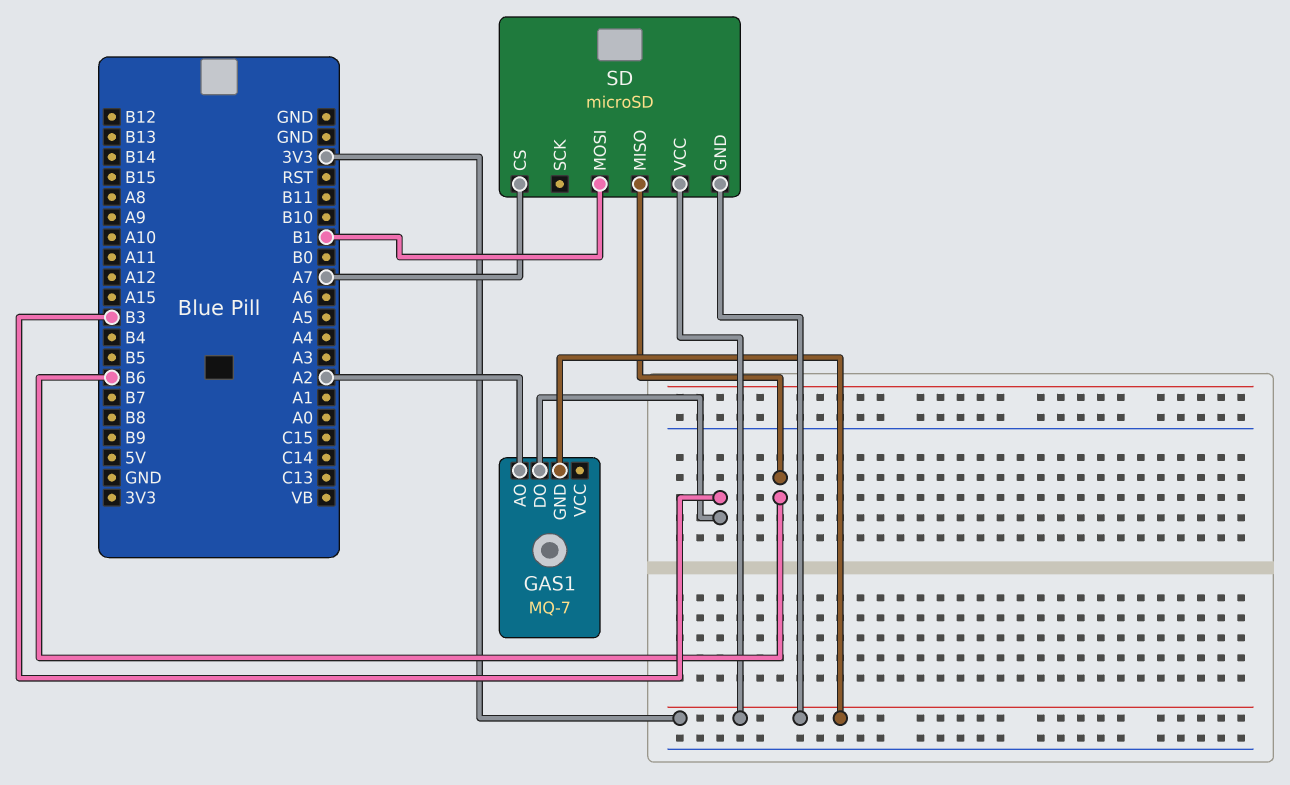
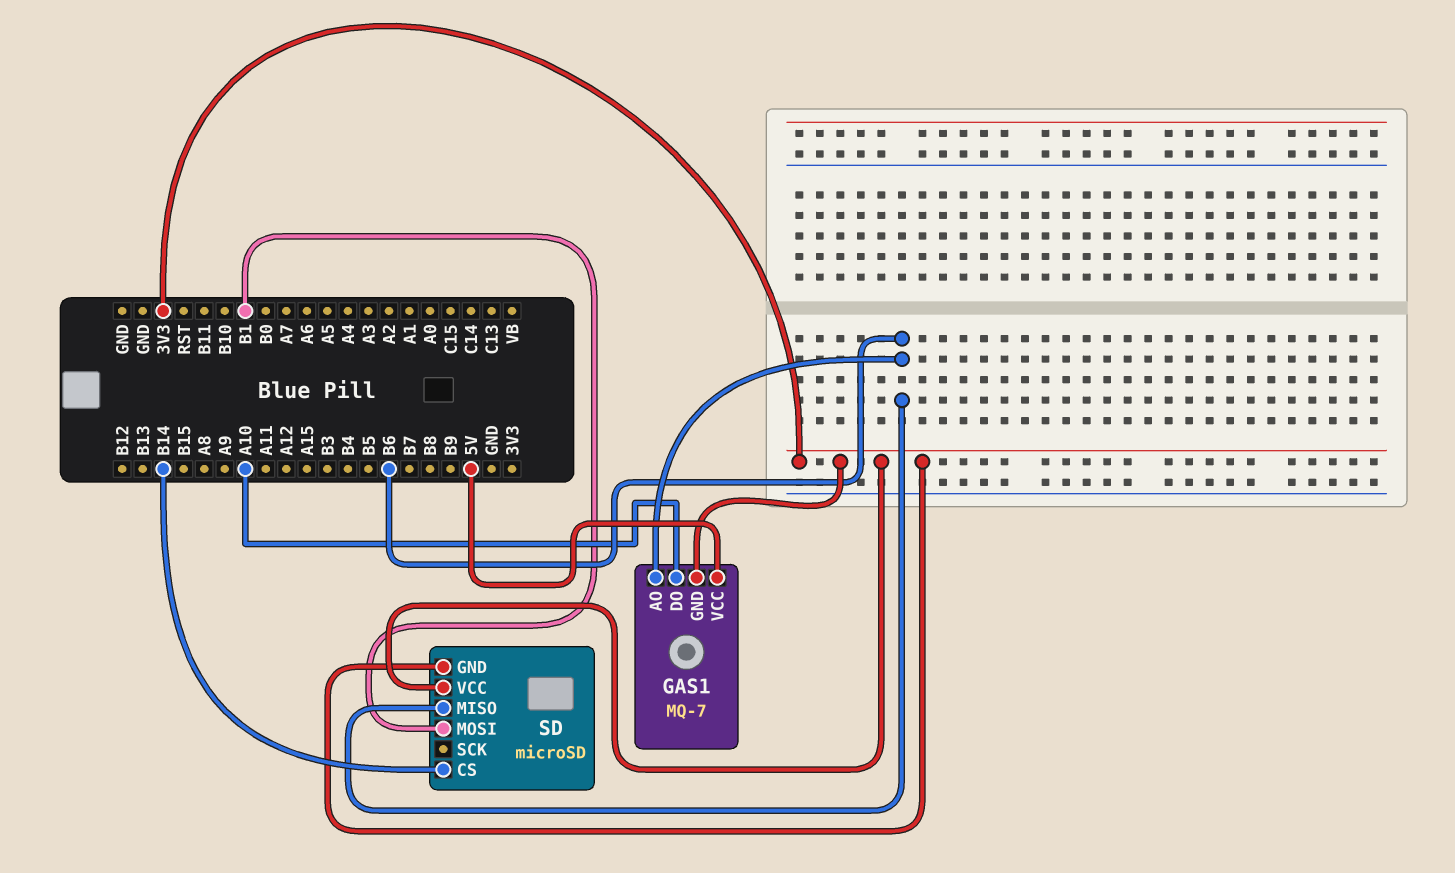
GAS1 pin AO: A2 -> B6
GAS1 pin DO: B3 -> A10
GAS1 pin VCC: none -> 5V
SD pin CS: A7 -> B14

